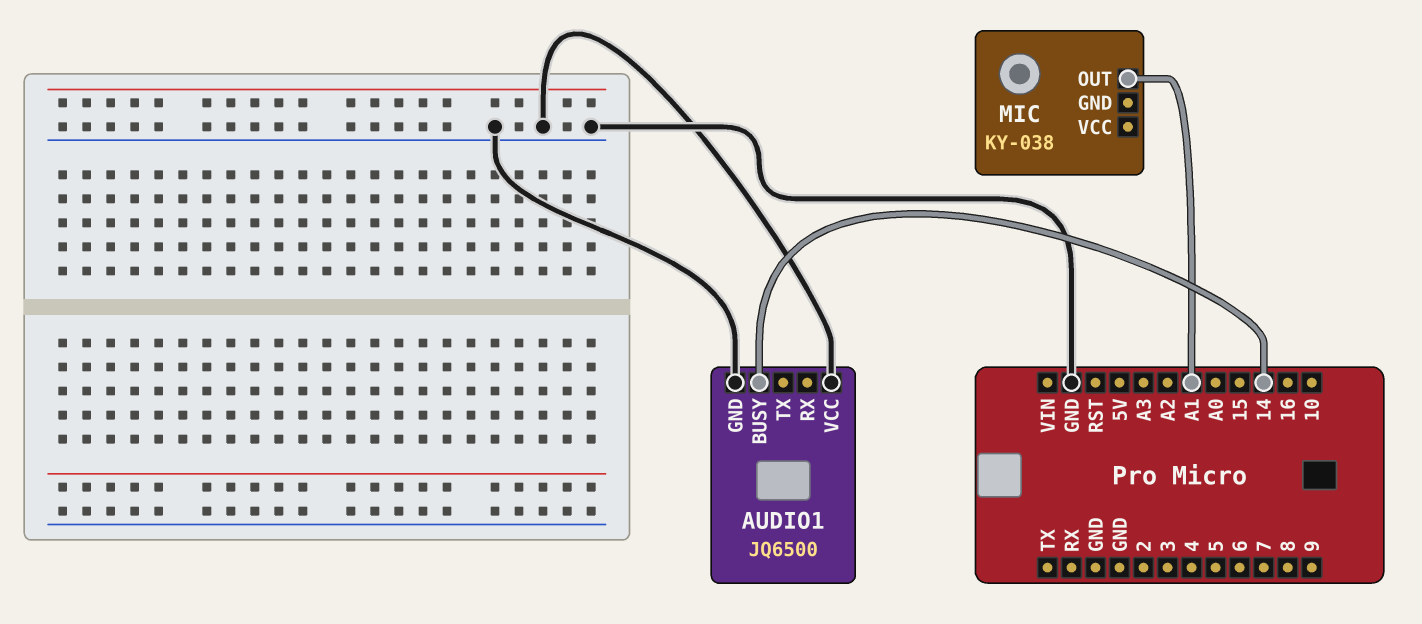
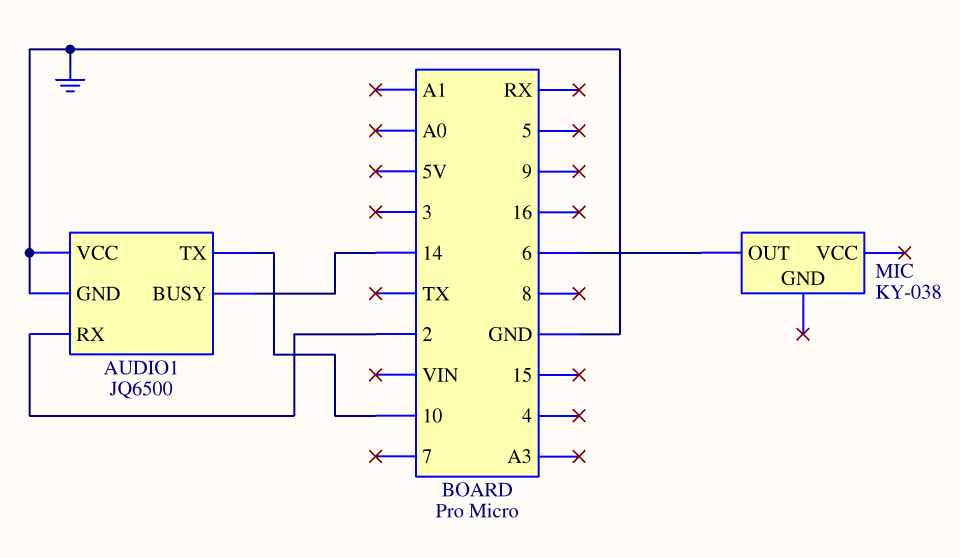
AUDIO1 pin RX: none -> 2
AUDIO1 pin TX: none -> 10
MIC pin OUT: A1 -> 6

